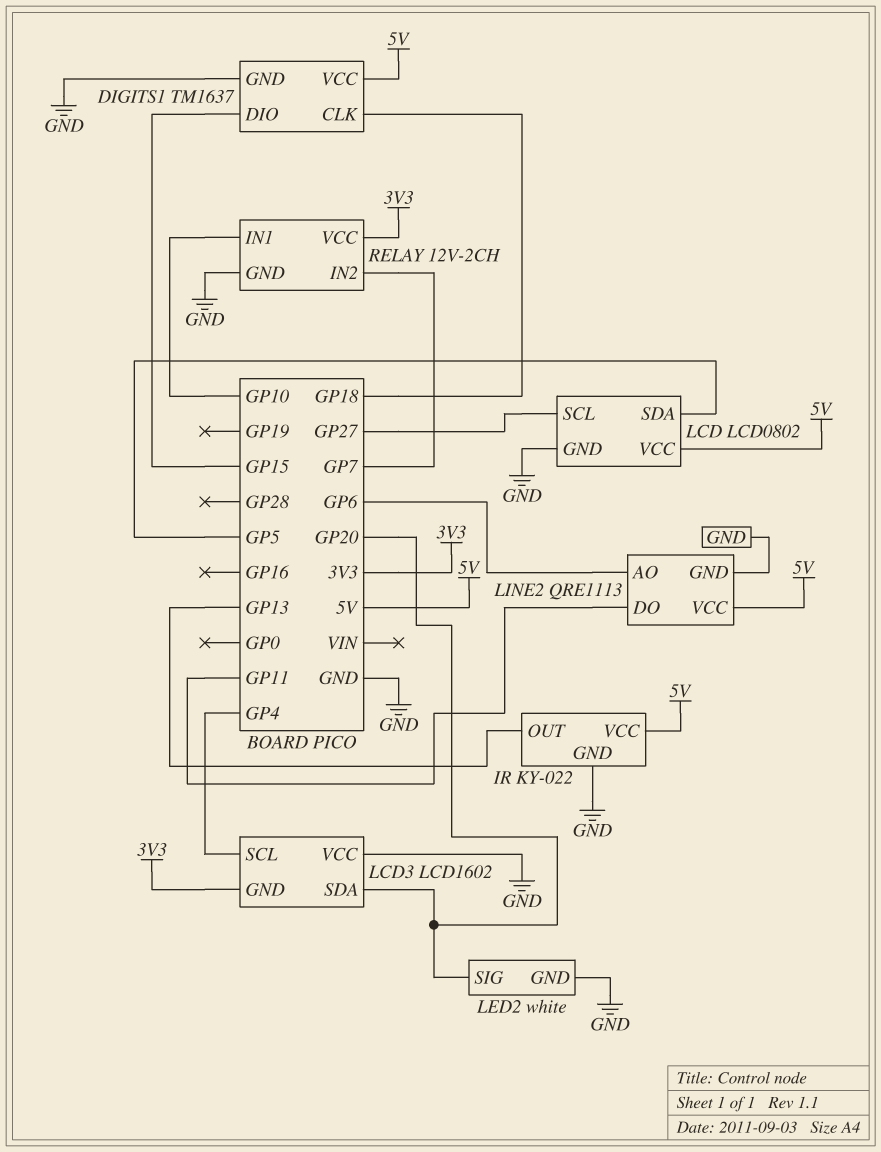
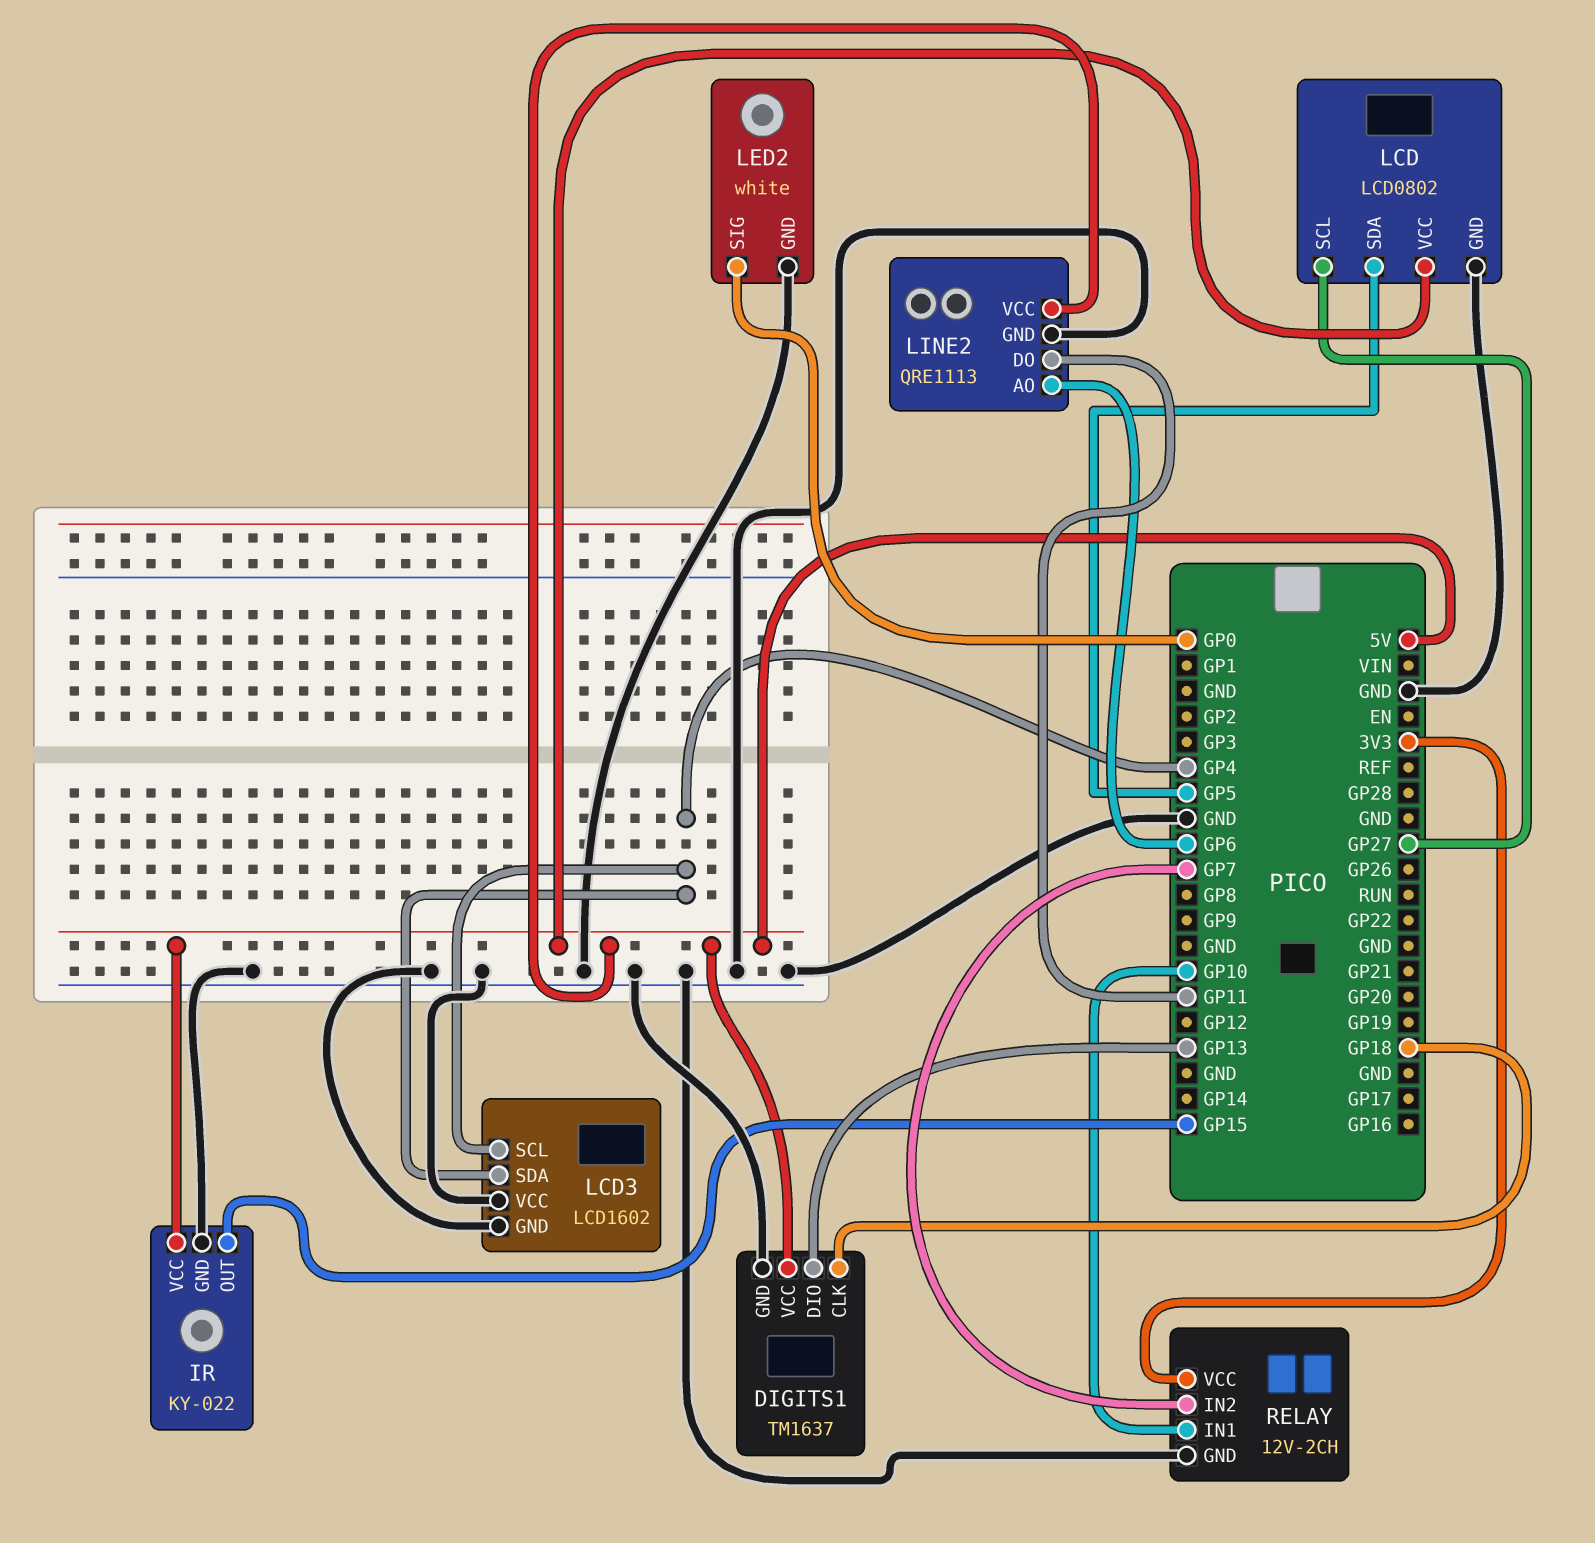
DIGITS1 pin DIO: GP15 -> GP13
IR pin OUT: GP13 -> GP15
LCD3 pin GND: 3V3 -> GND
LCD3 pin SDA: GP20 -> GP4
LED2 pin SIG: GP20 -> GP0

